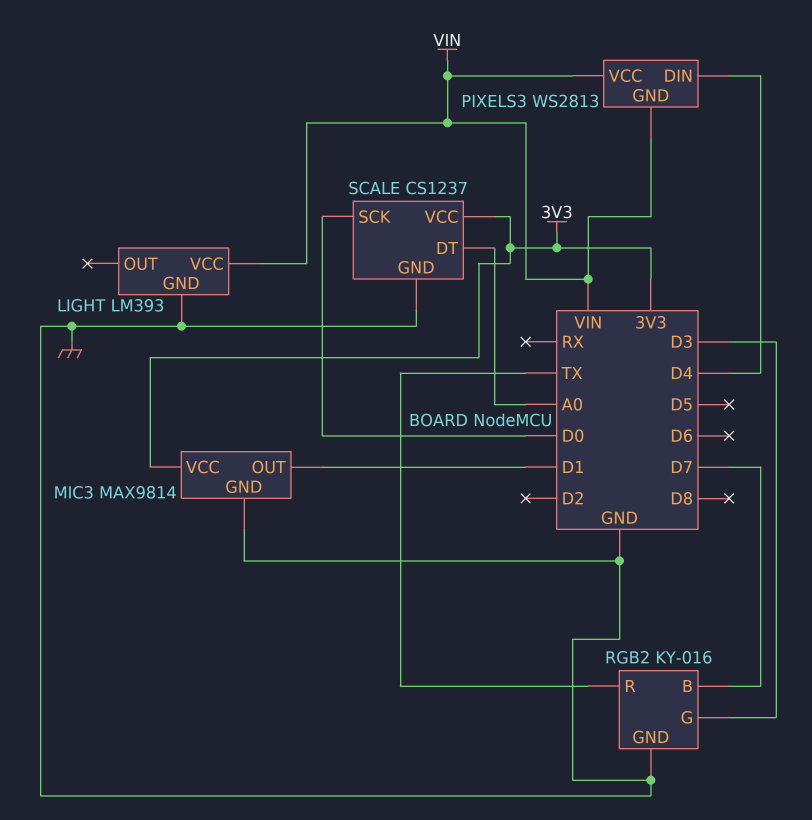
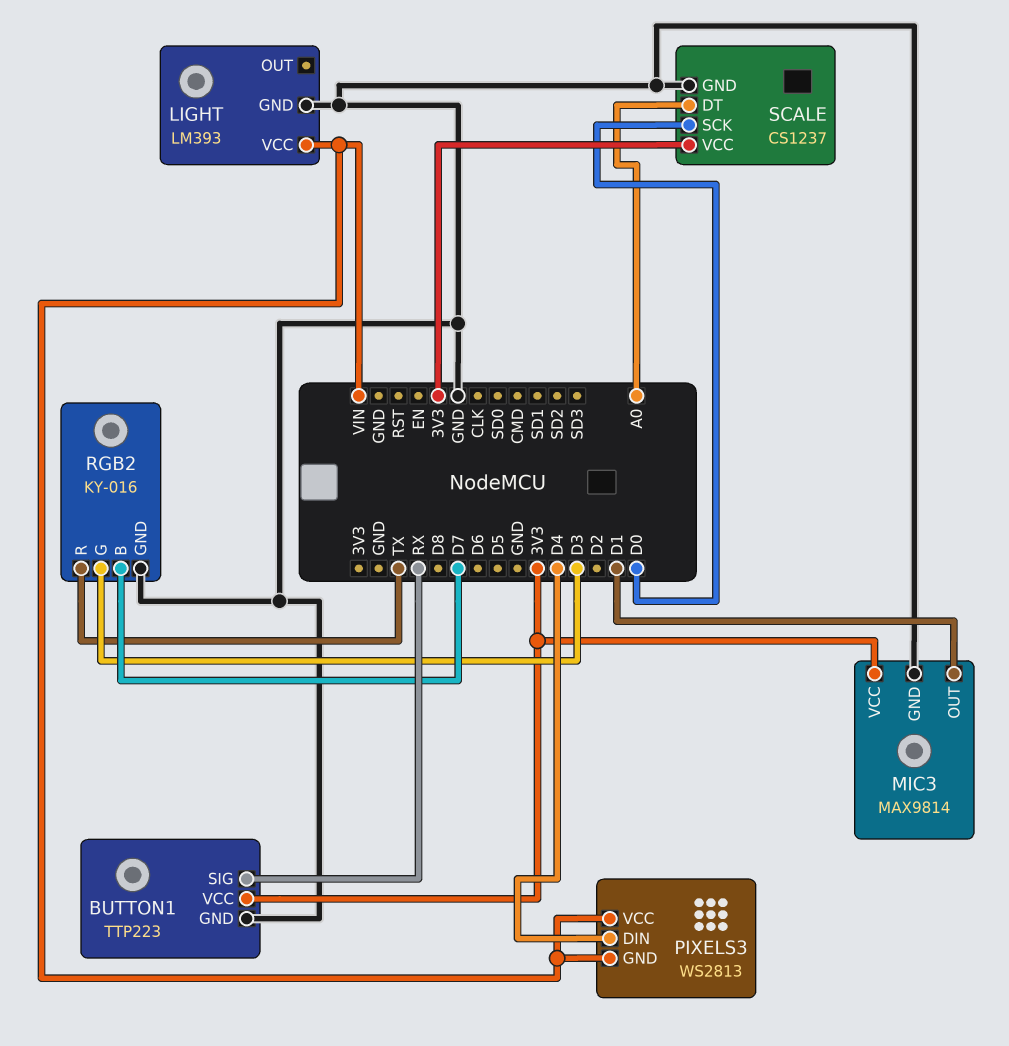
BUTTON1: none -> TTP223
BUTTON1 pin GND: none -> GND
BUTTON1 pin SIG: none -> RX
BUTTON1 pin VCC: none -> 3V3

